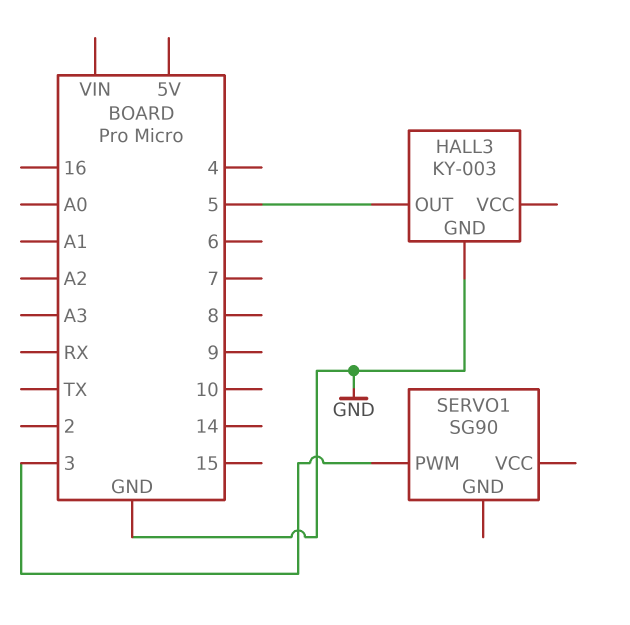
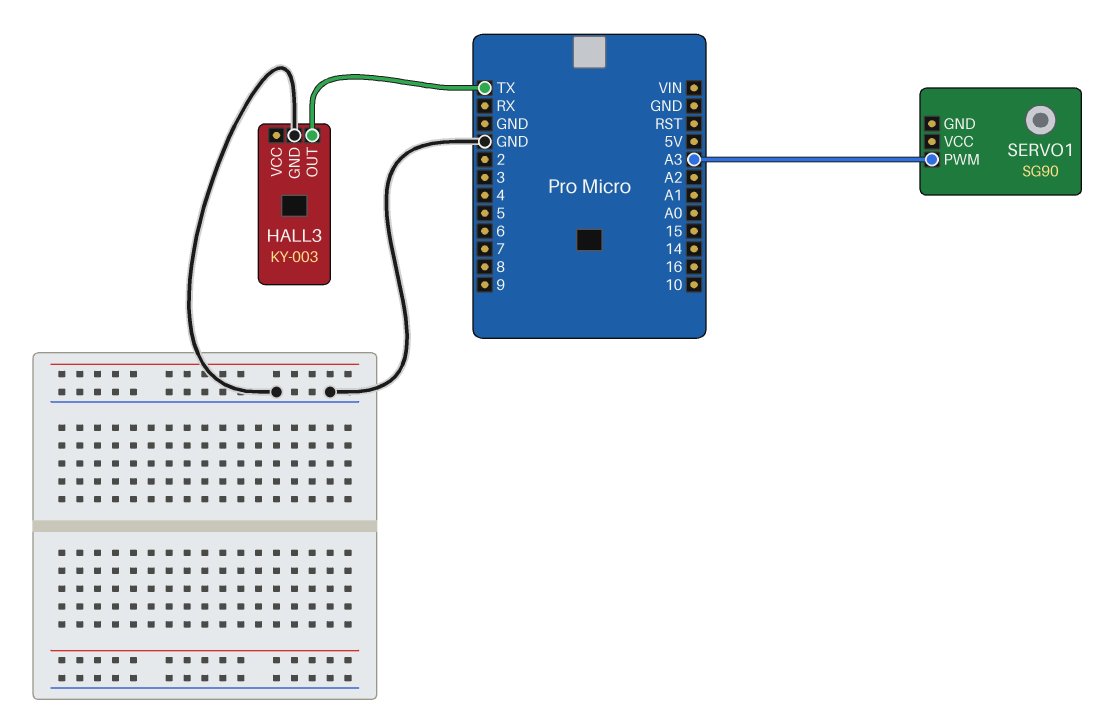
HALL3 pin OUT: 5 -> TX
SERVO1 pin PWM: 3 -> A3

